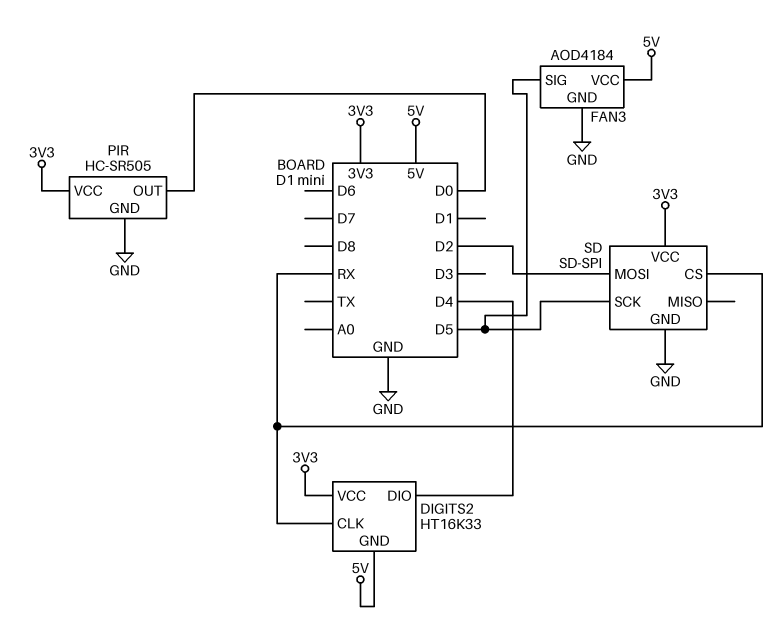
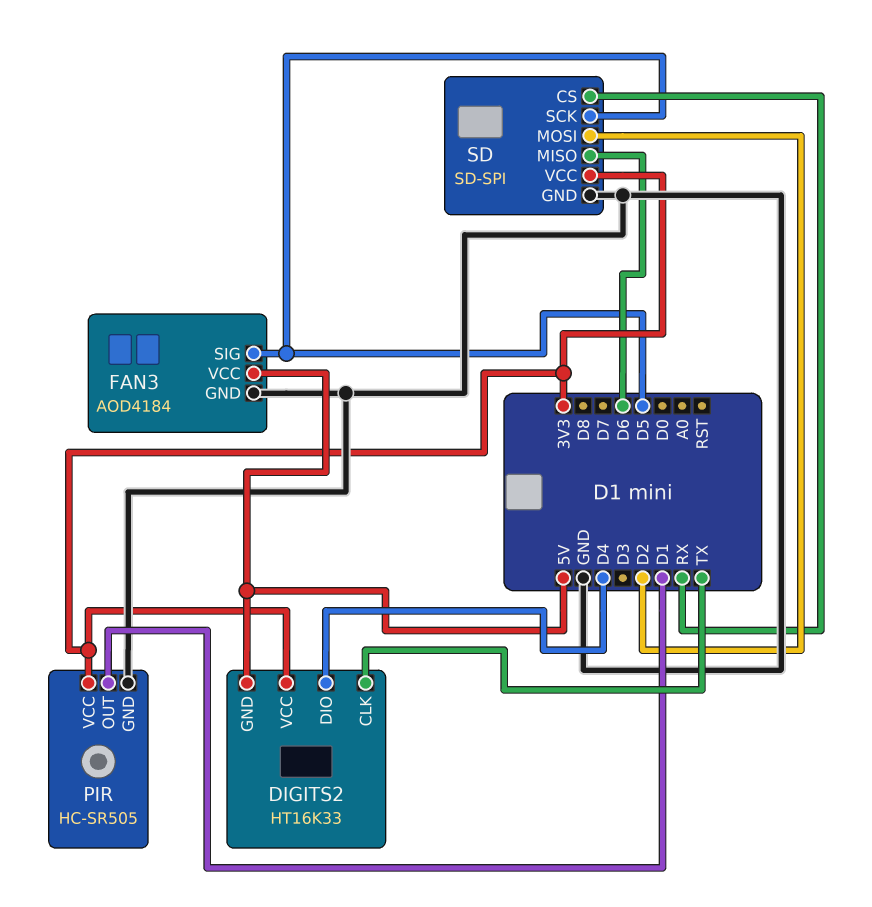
DIGITS2 pin CLK: RX -> TX
PIR pin OUT: D0 -> D1
SD pin MISO: none -> D6

